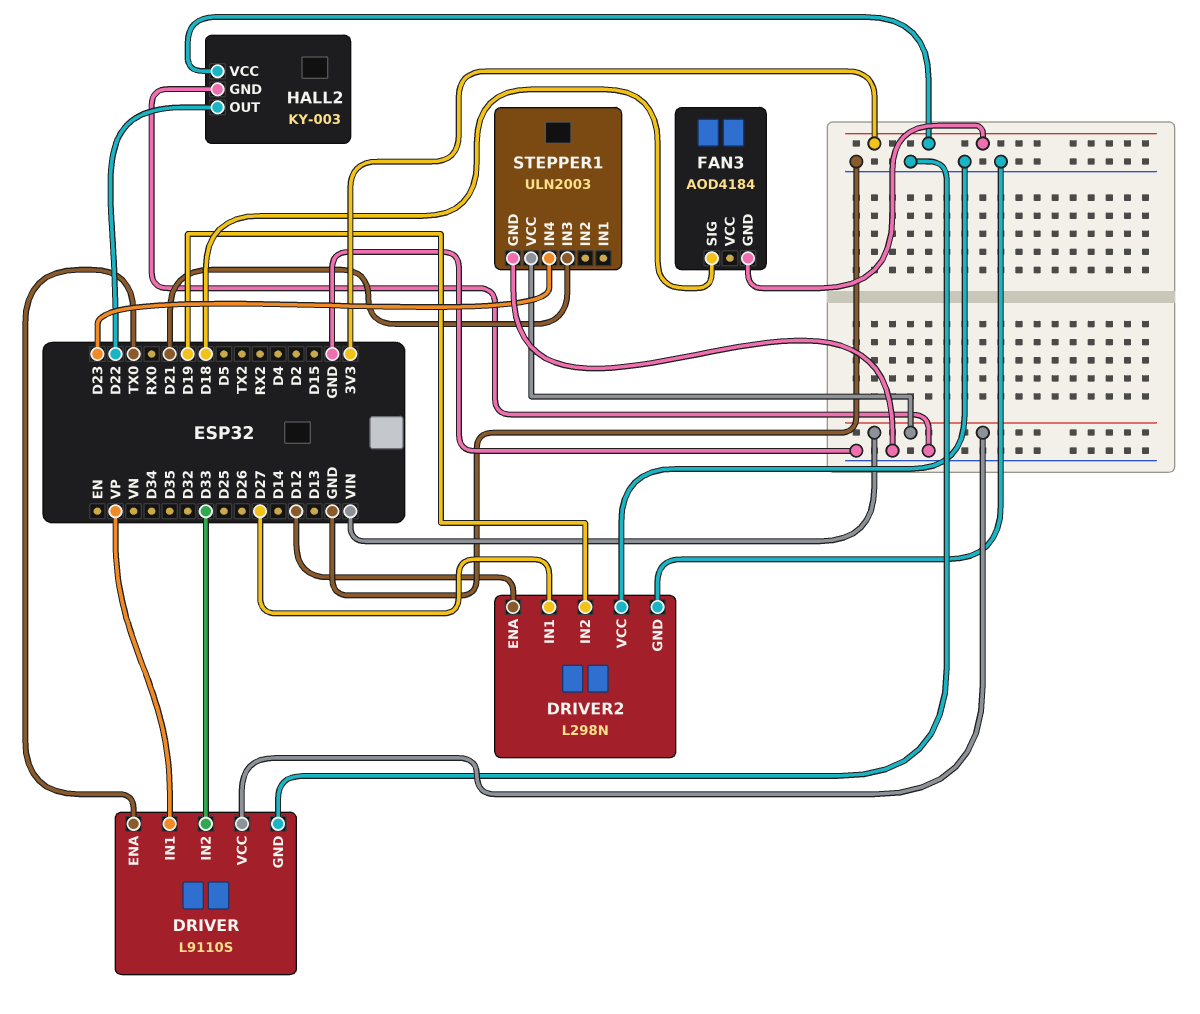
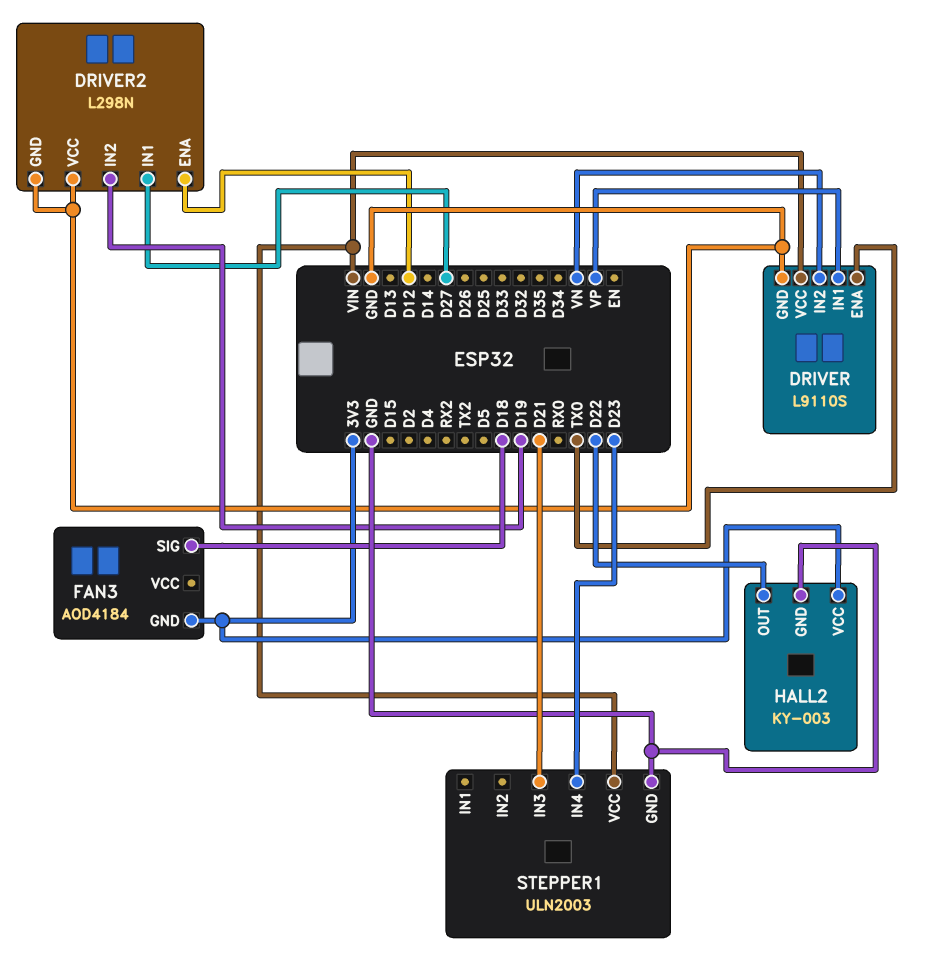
DRIVER pin IN2: D33 -> VN

